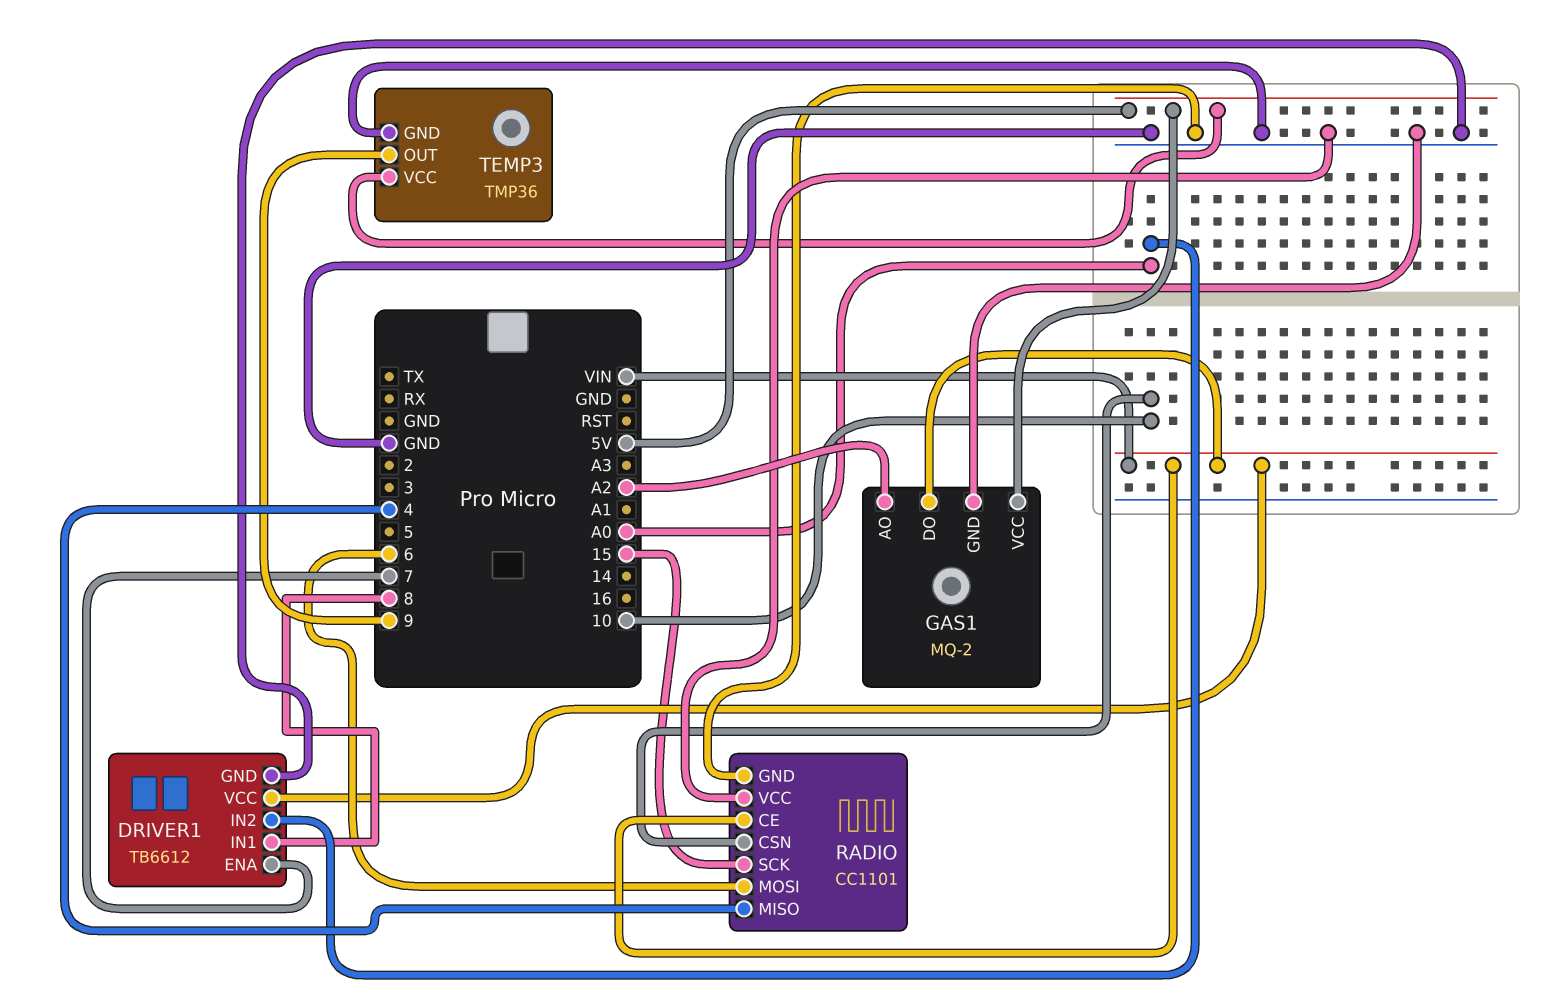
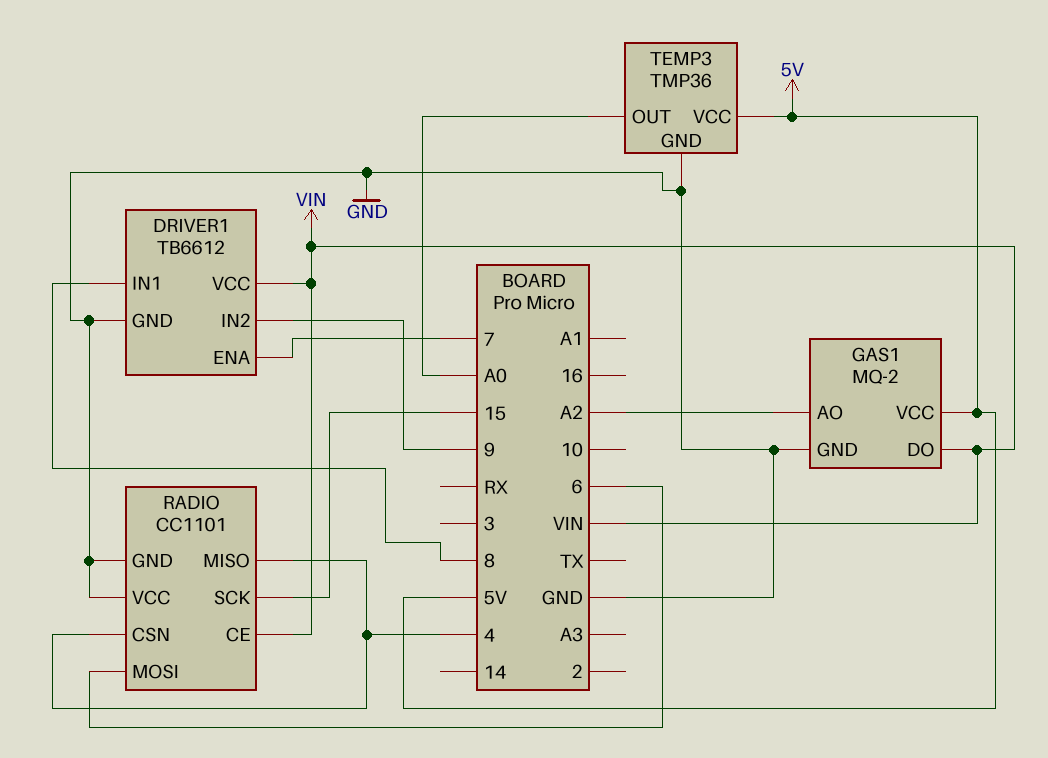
DRIVER1 pin IN2: A0 -> 9
RADIO pin CSN: 10 -> 4
TEMP3 pin OUT: 9 -> A0

